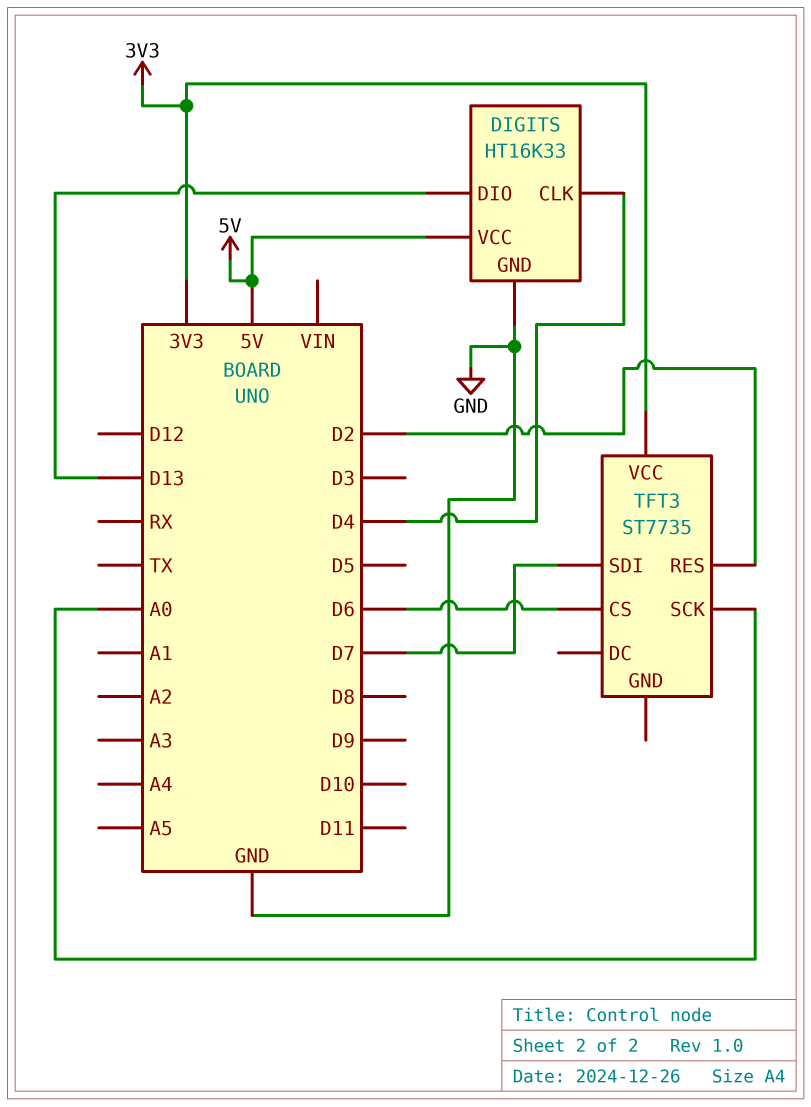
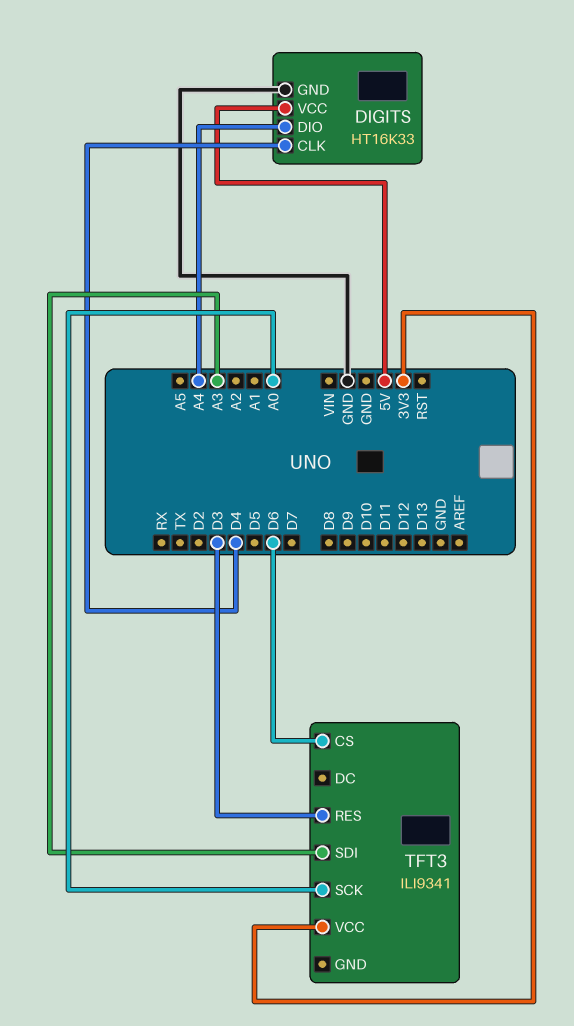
DIGITS pin DIO: D13 -> A4
TFT3: ST7735 -> ILI9341
TFT3 pin RES: D2 -> D3
TFT3 pin SDI: D7 -> A3

